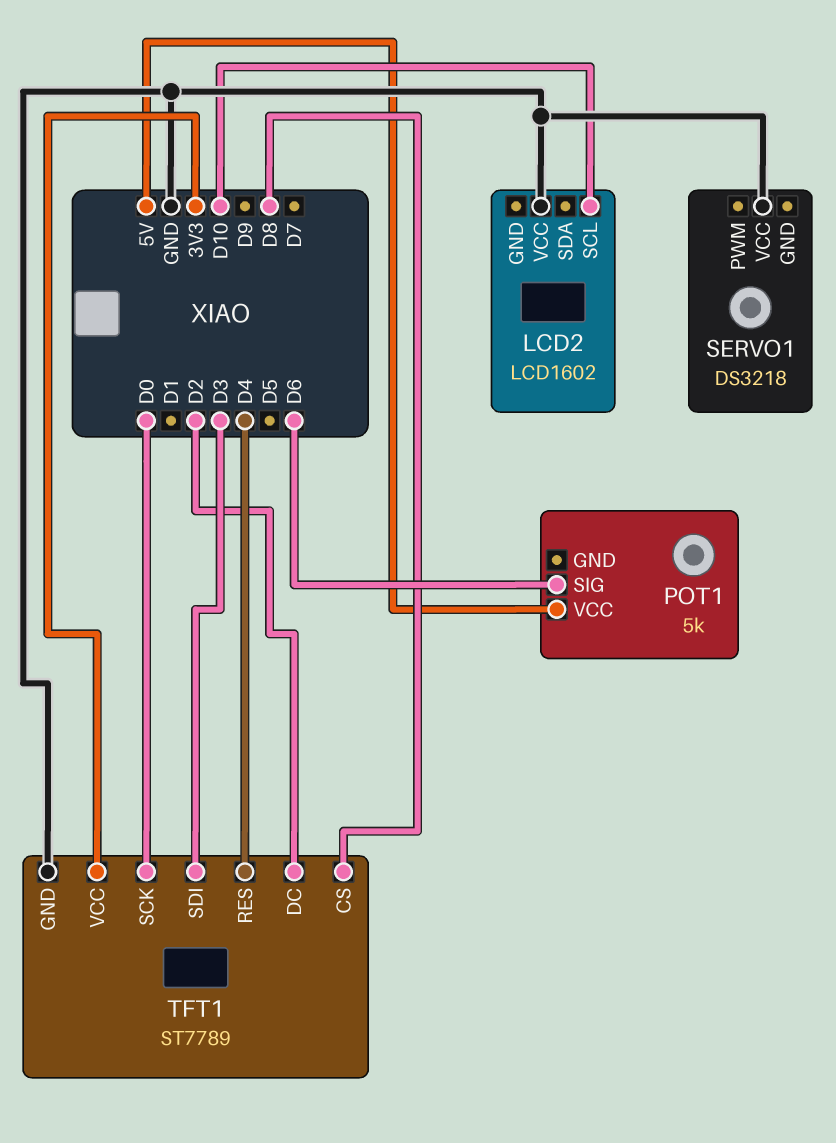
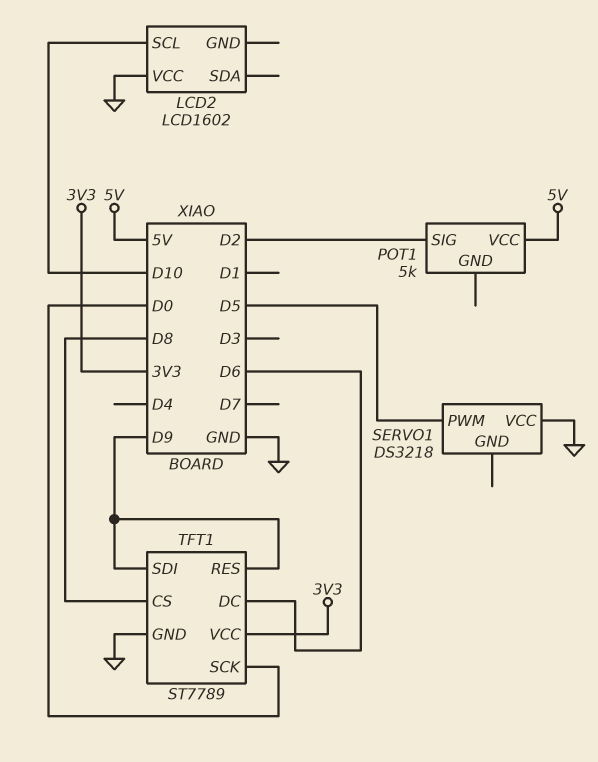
POT1 pin SIG: D6 -> D2
SERVO1 pin PWM: none -> D5
TFT1 pin DC: D2 -> D6
TFT1 pin RES: D4 -> D9
TFT1 pin SDI: D3 -> D9

